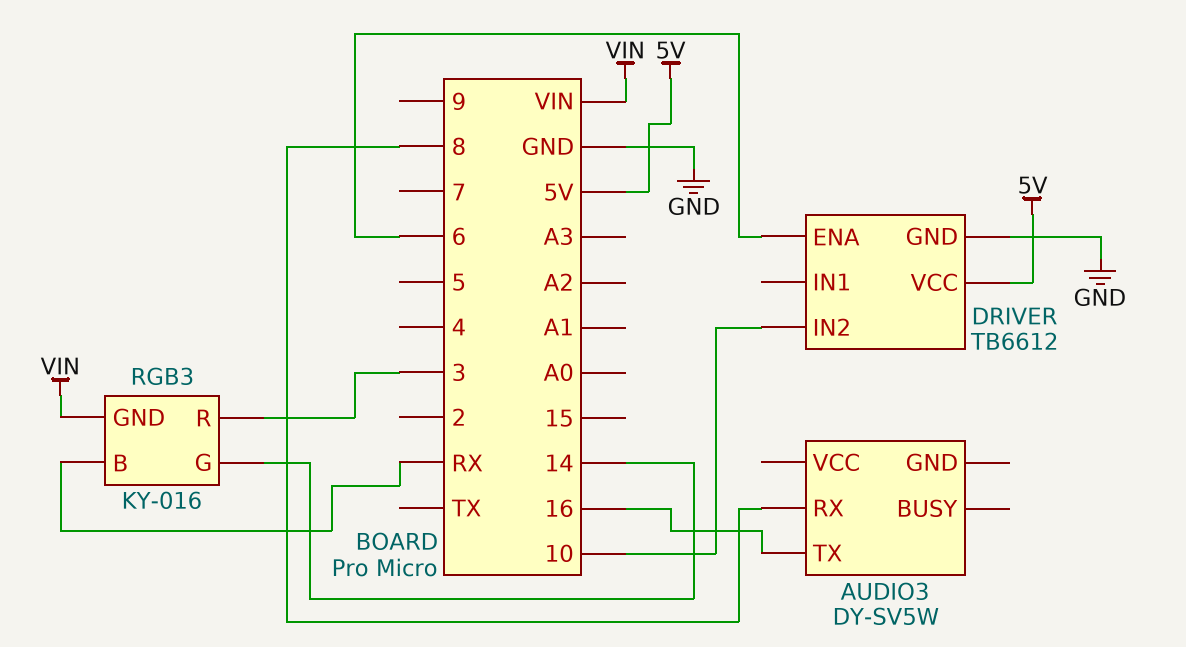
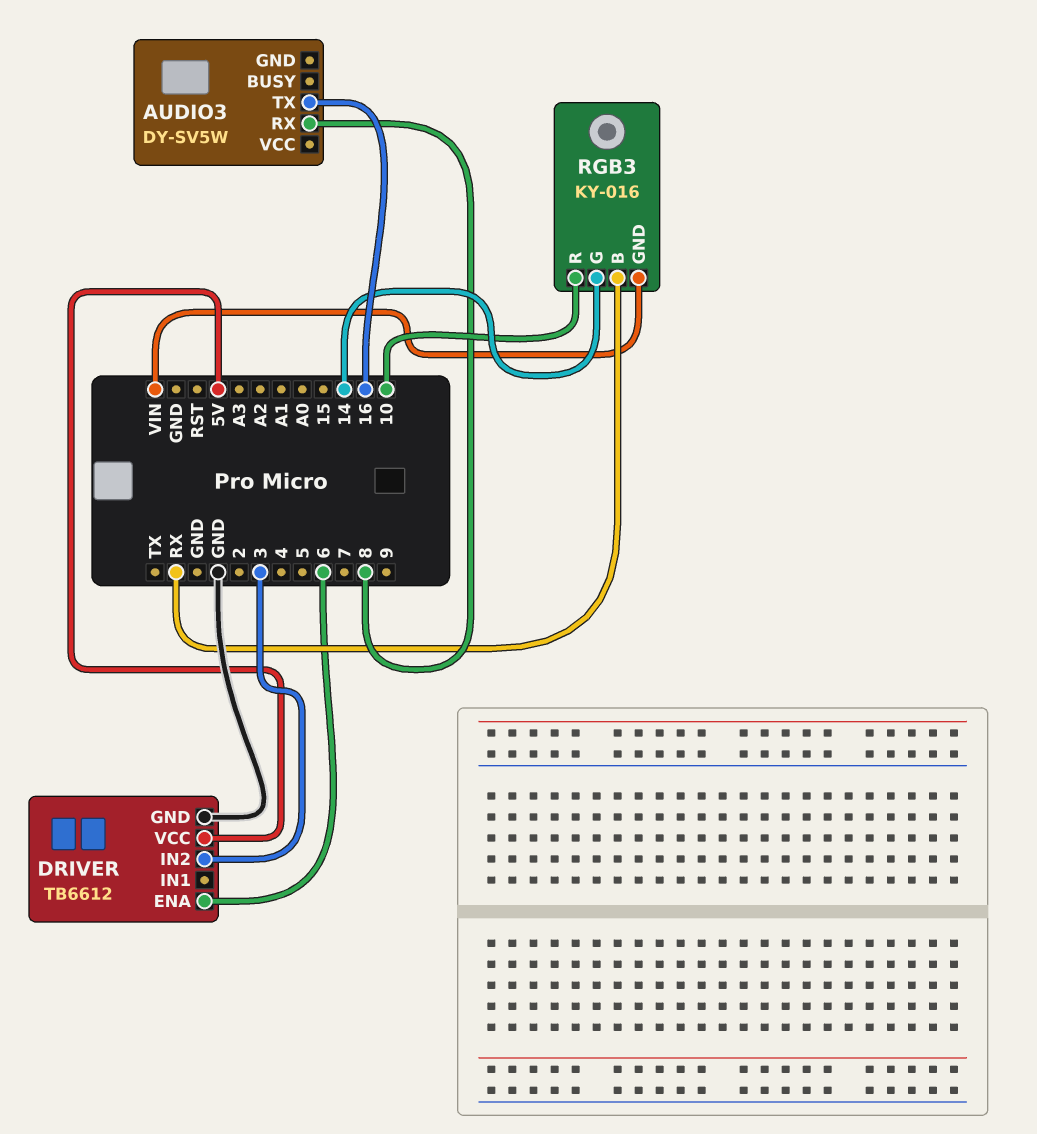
DRIVER pin IN2: 10 -> 3
RGB3 pin R: 3 -> 10

